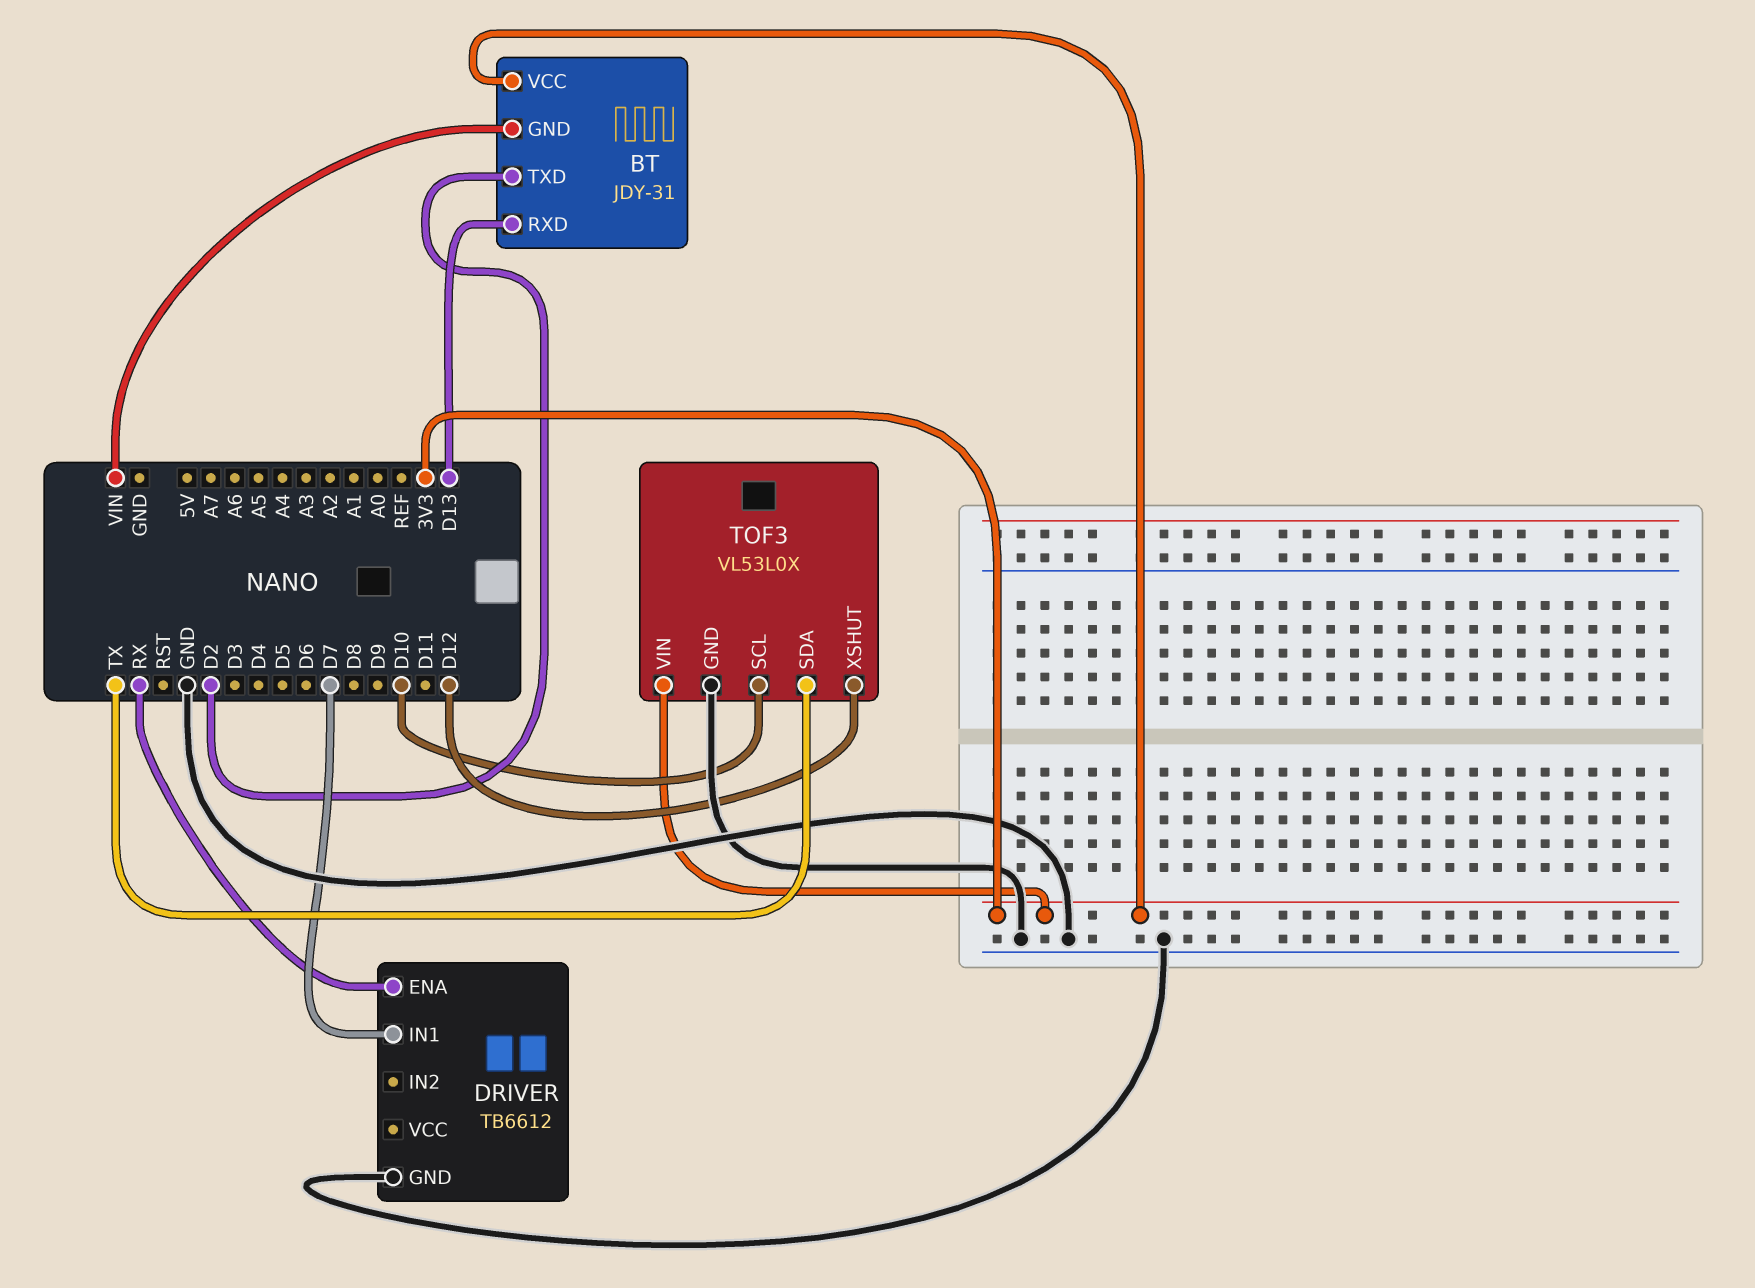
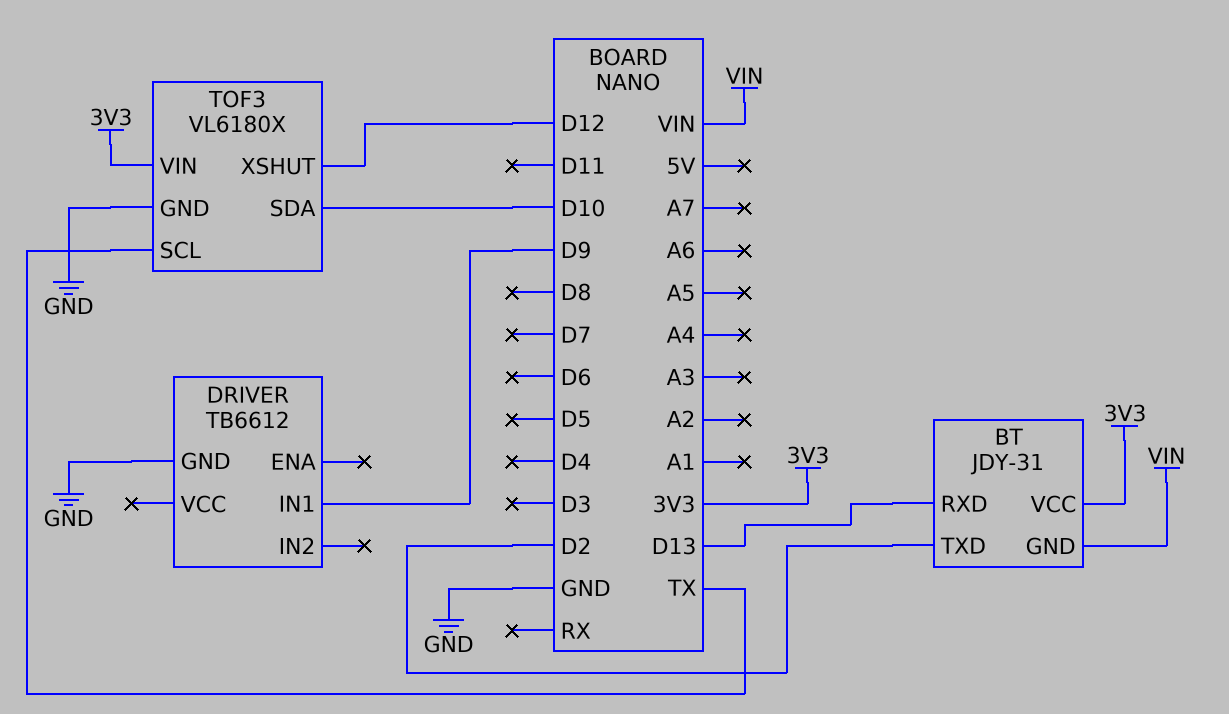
DRIVER pin ENA: RX -> none
DRIVER pin IN1: D7 -> D9
TOF3: VL53L0X -> VL6180X
TOF3 pin SCL: D10 -> TX
TOF3 pin SDA: TX -> D10

